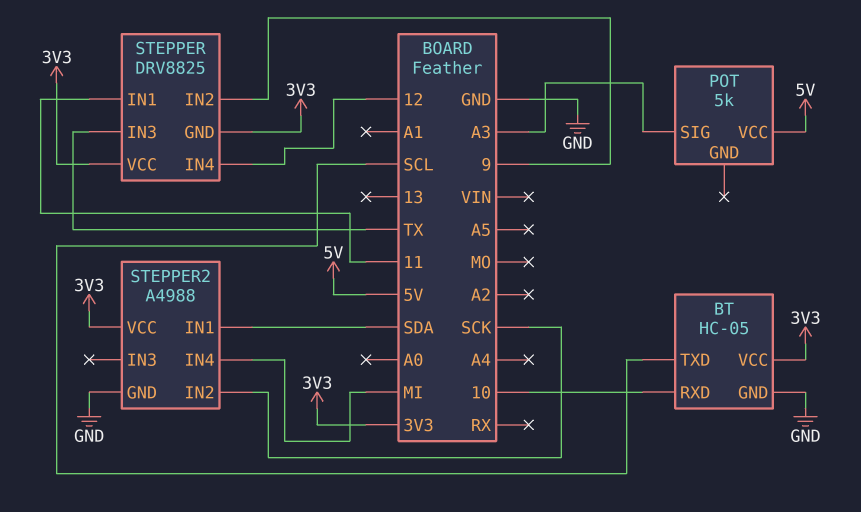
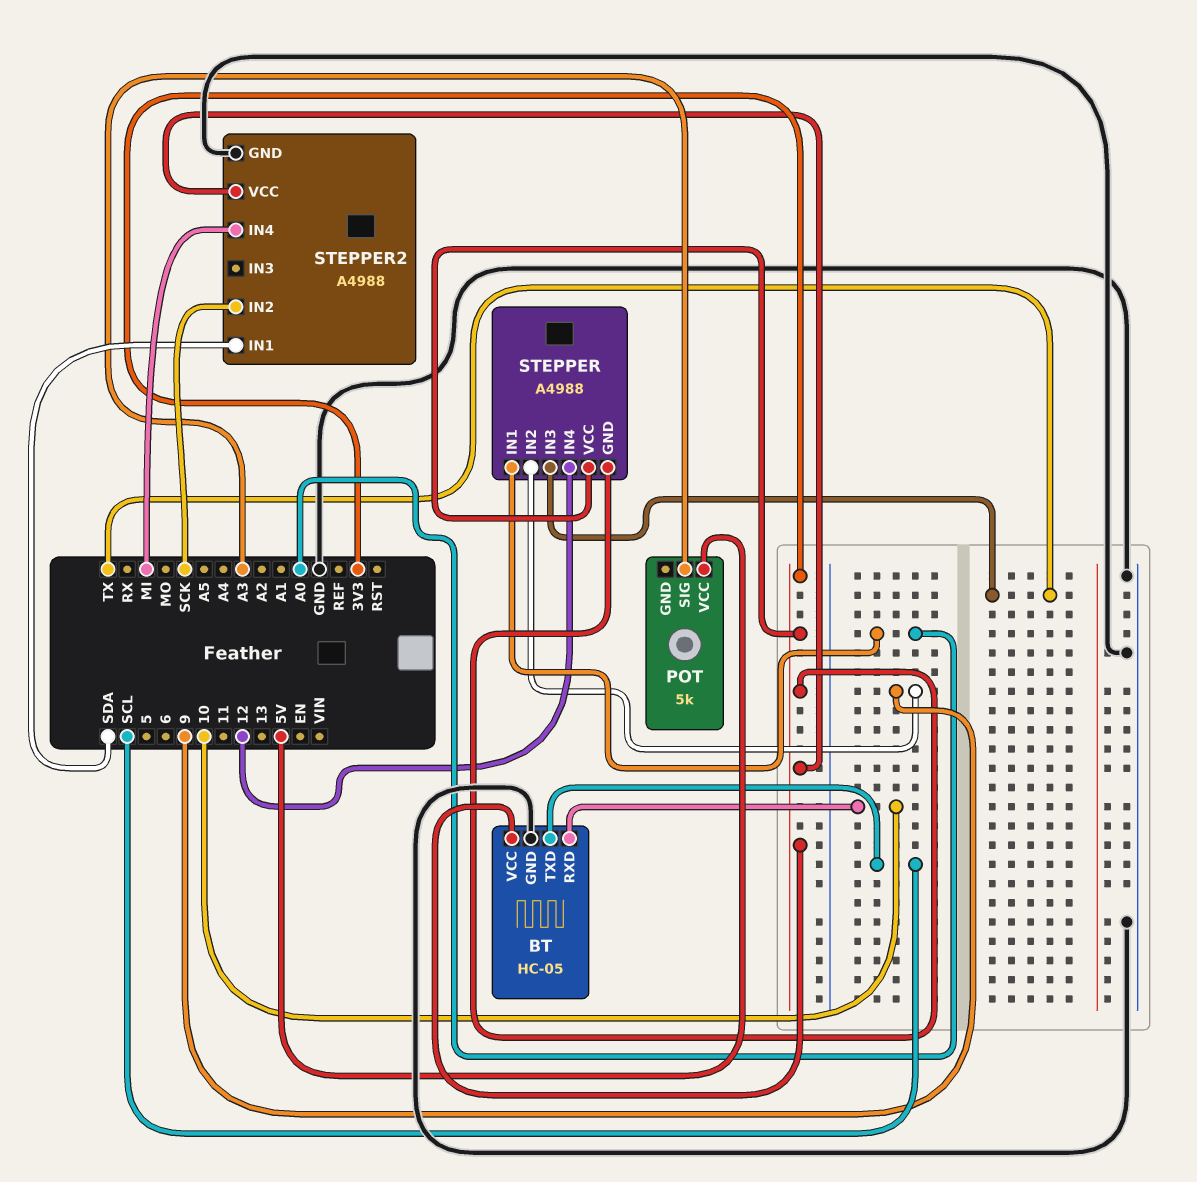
STEPPER: DRV8825 -> A4988
STEPPER pin IN1: 11 -> A0

